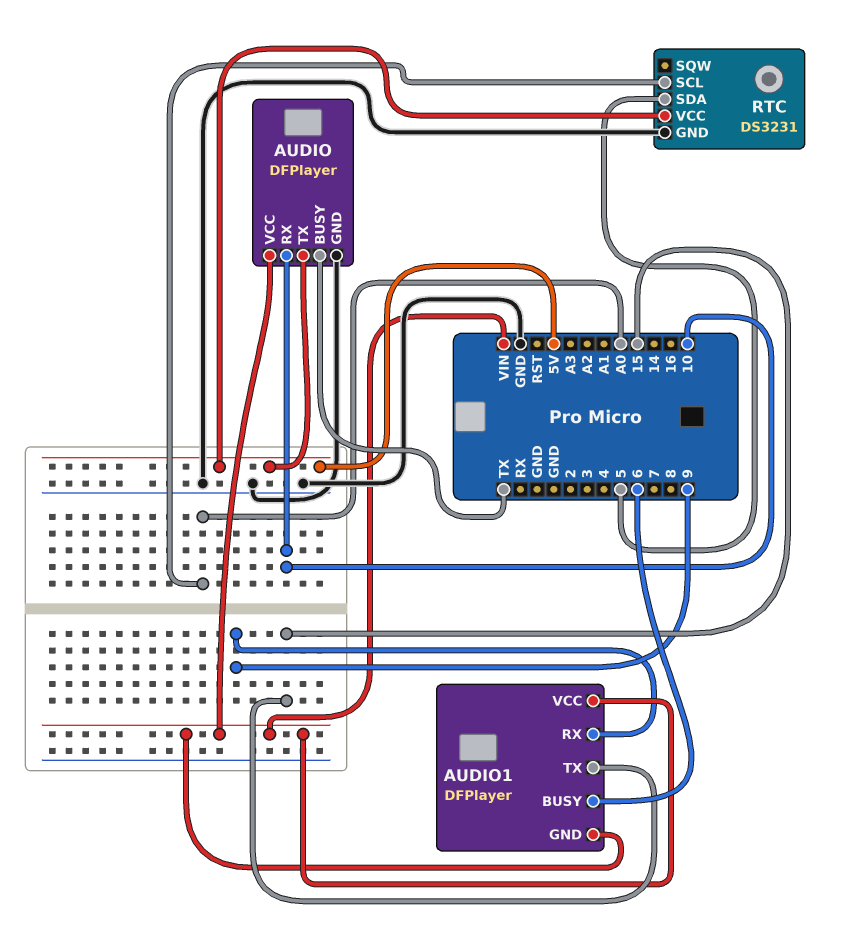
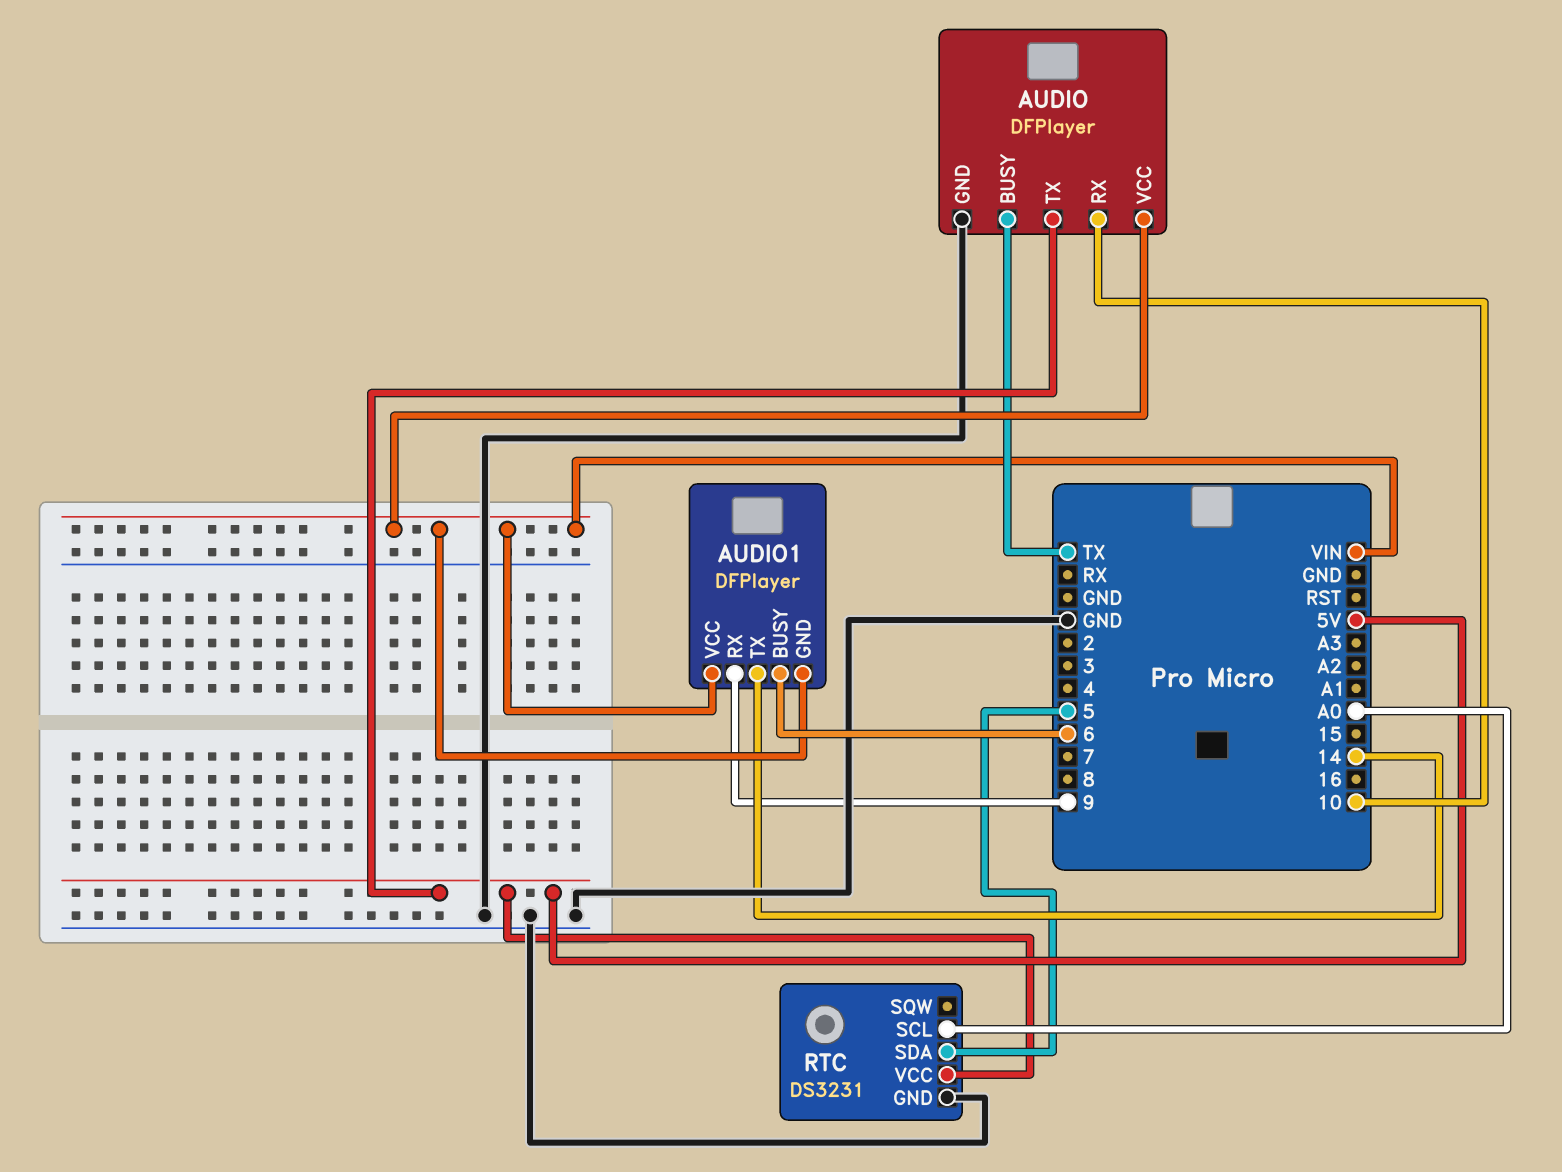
AUDIO1 pin TX: 15 -> 14

